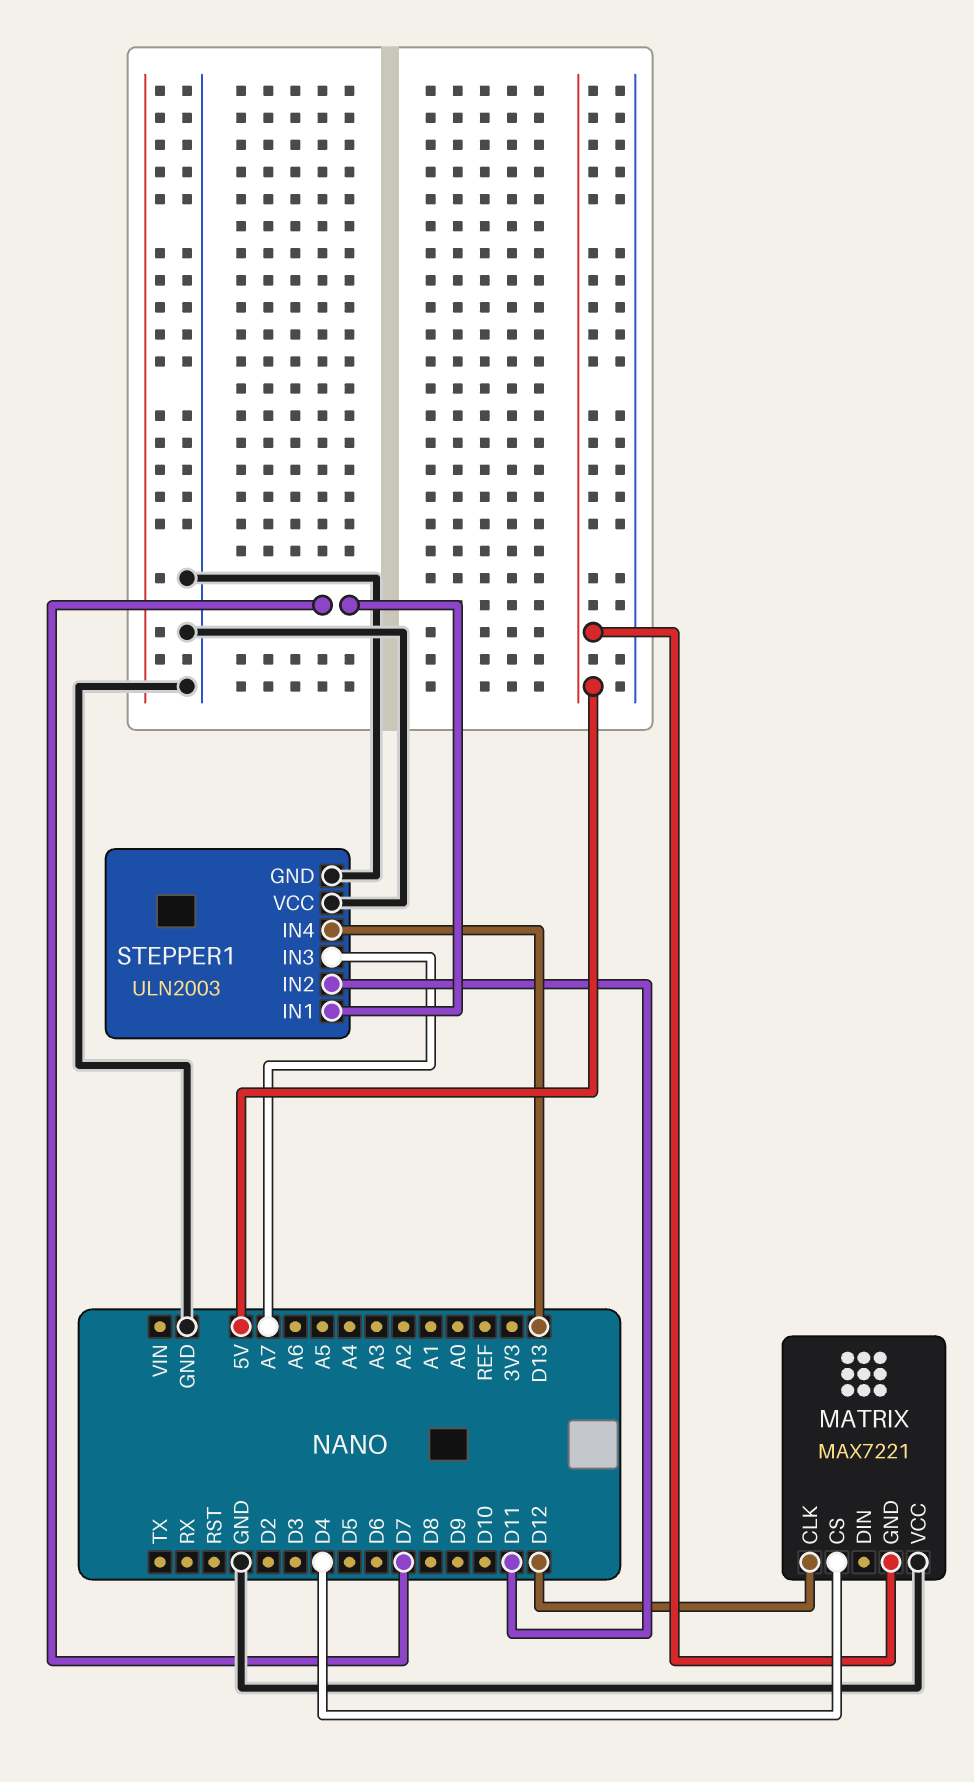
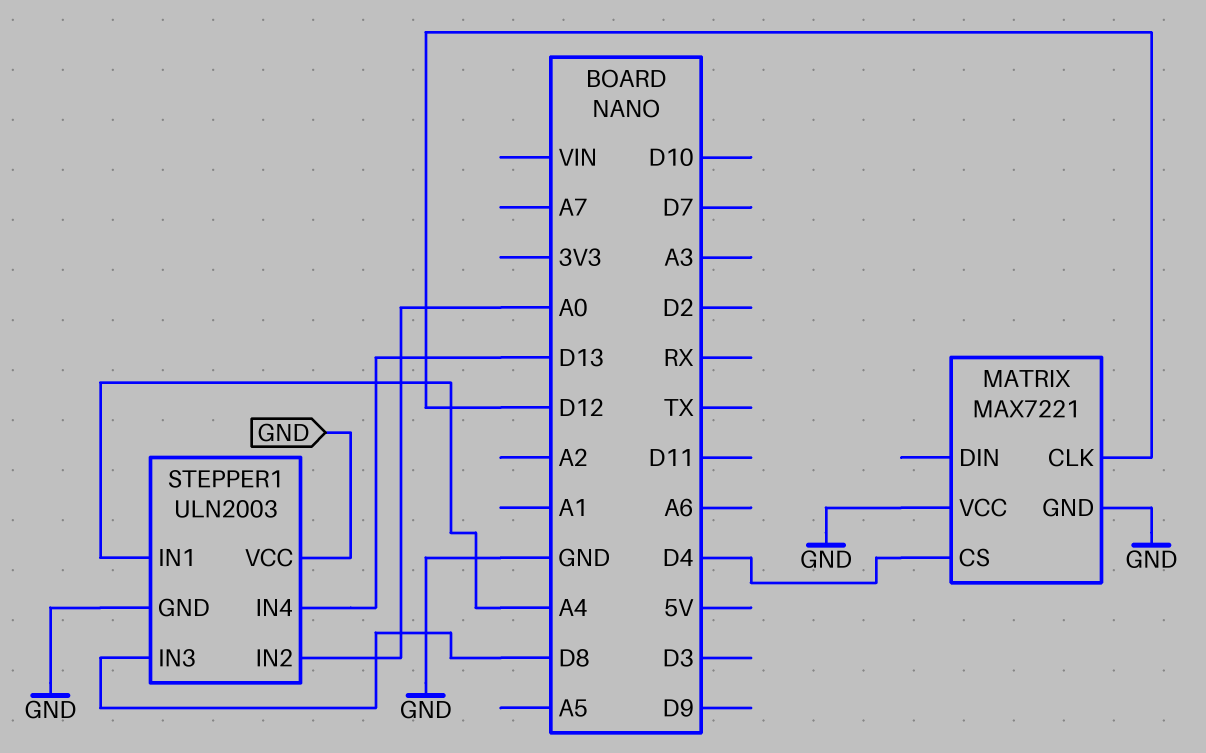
MATRIX pin GND: 5V -> GND
STEPPER1 pin IN1: D7 -> A4
STEPPER1 pin IN2: D11 -> A0
STEPPER1 pin IN3: A7 -> D8

